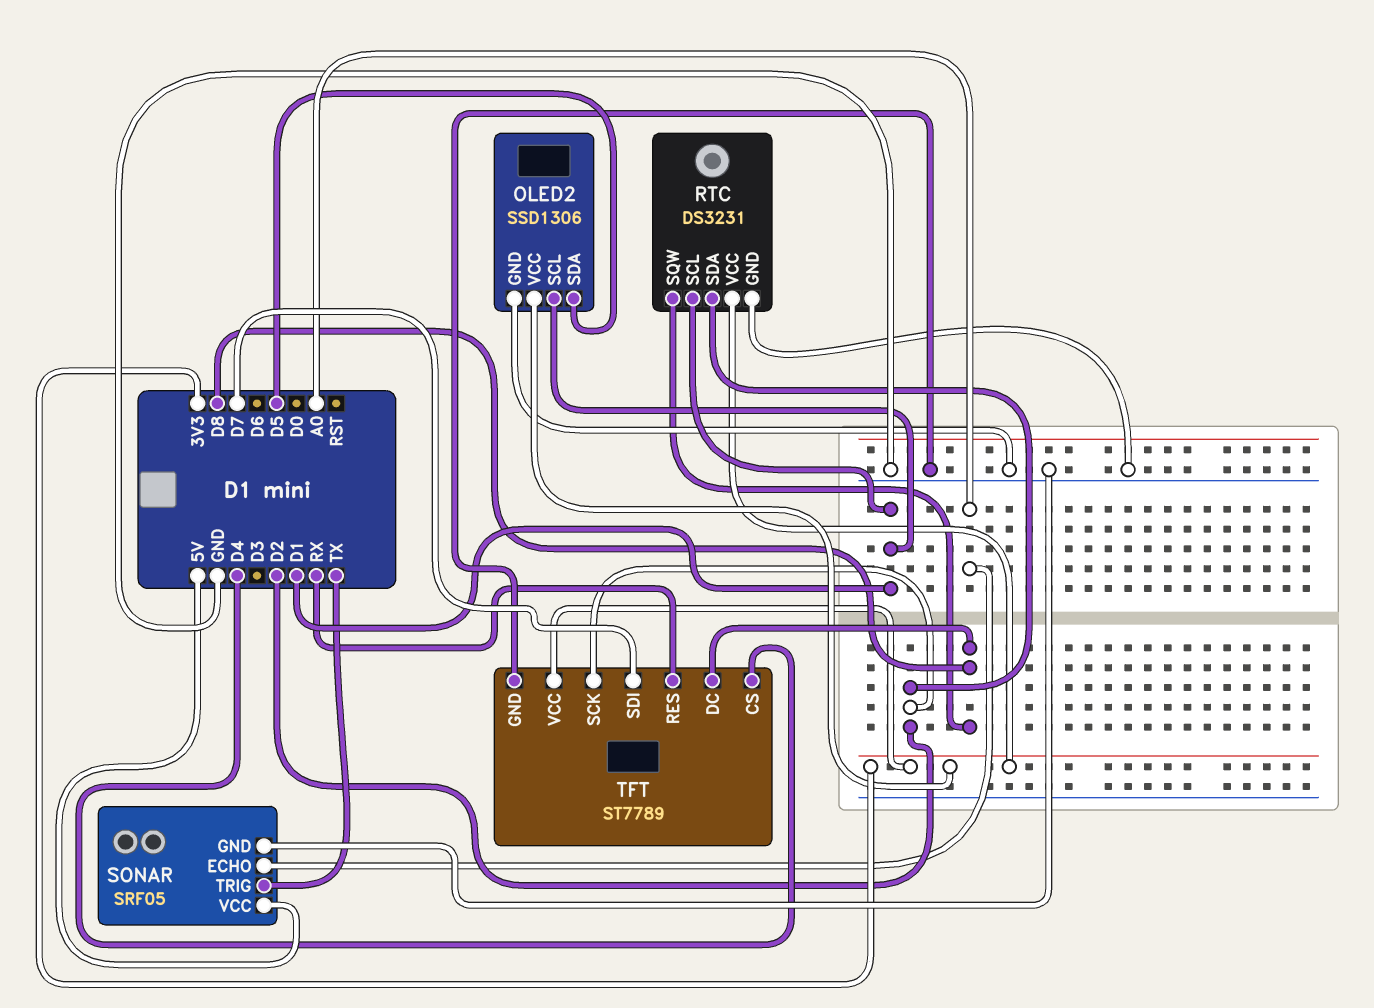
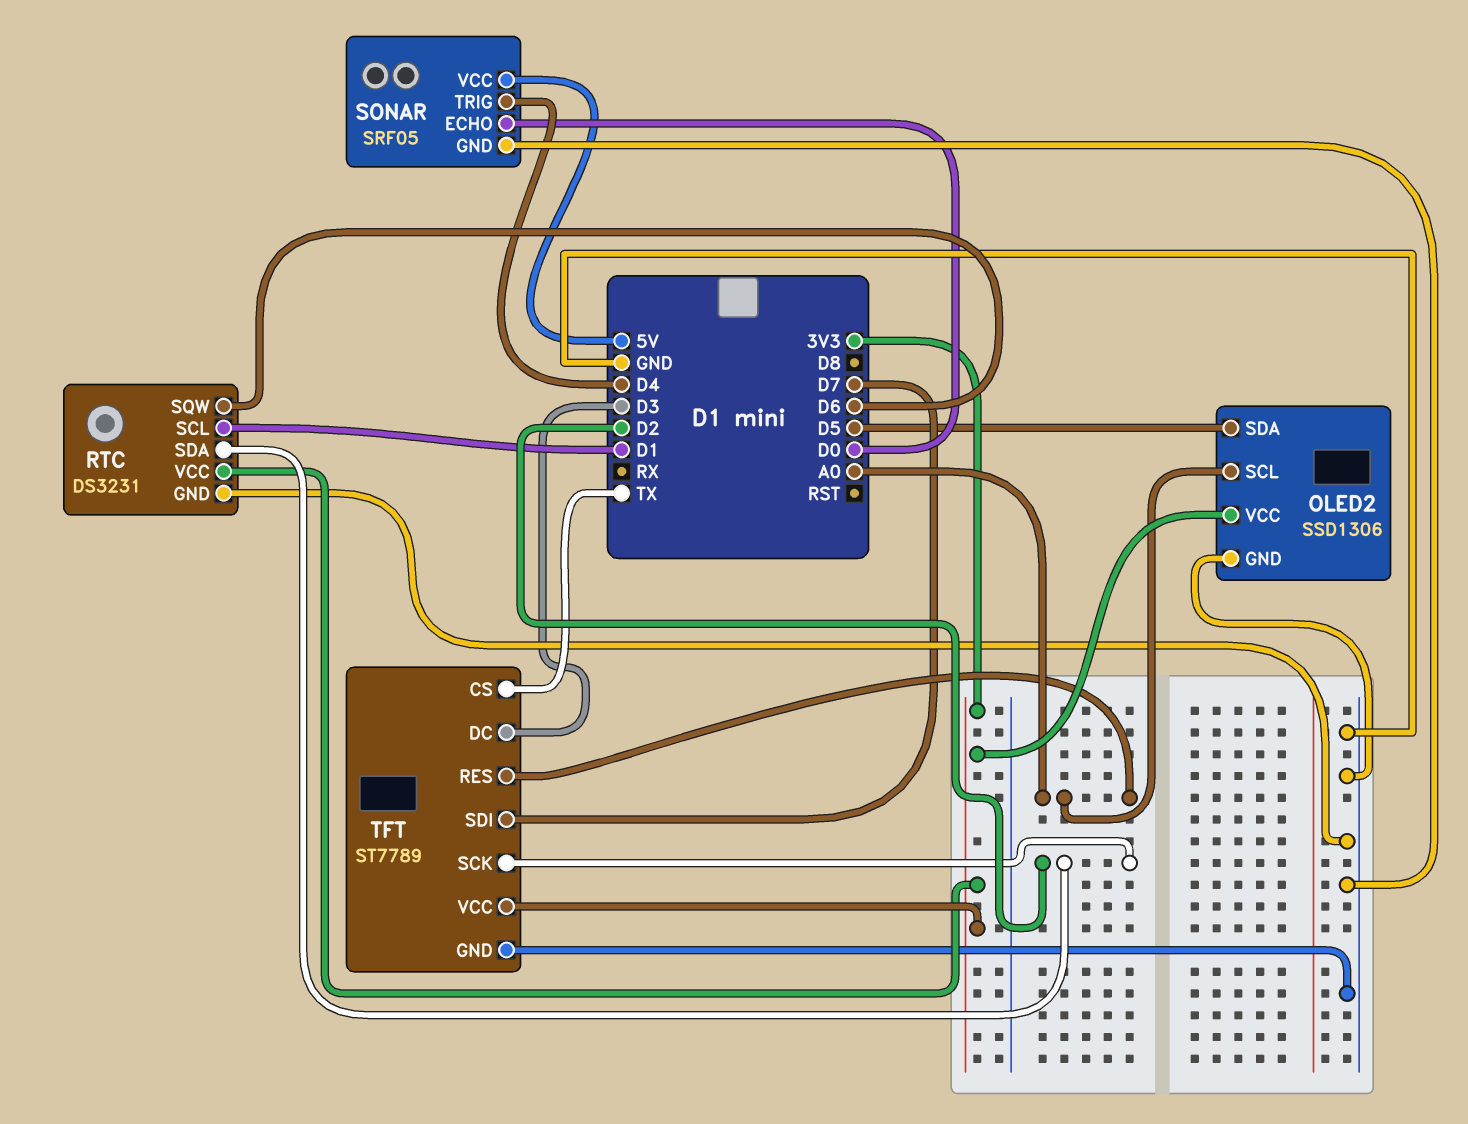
OLED2 pin SCL: D1 -> A0
RTC pin SQW: D8 -> D6
SONAR pin ECHO: A0 -> D0
SONAR pin TRIG: TX -> D4
TFT pin CS: D4 -> TX
TFT pin DC: D8 -> D3
TFT pin RES: RX -> A0

